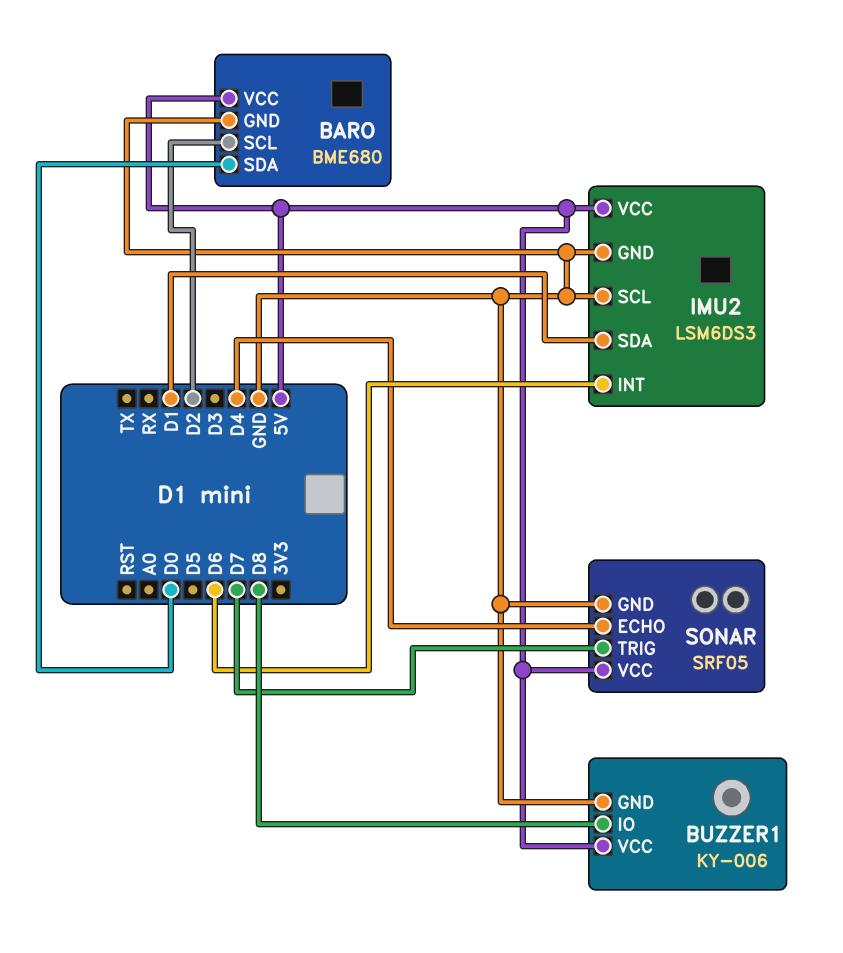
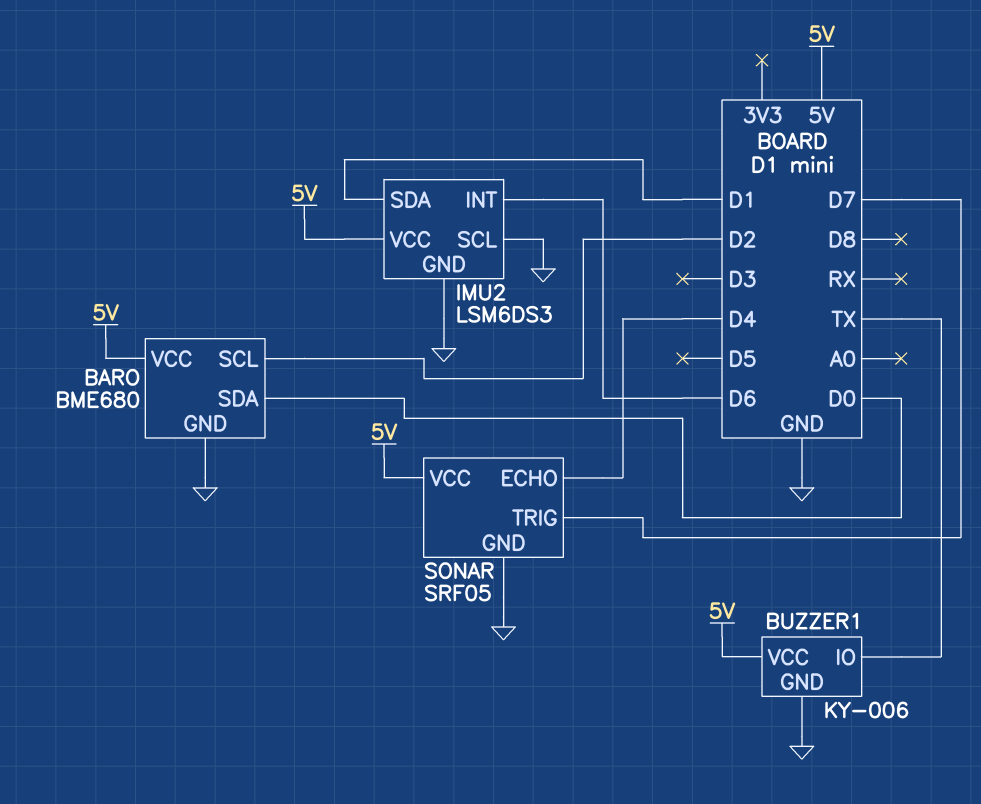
BUZZER1 pin IO: D8 -> TX

